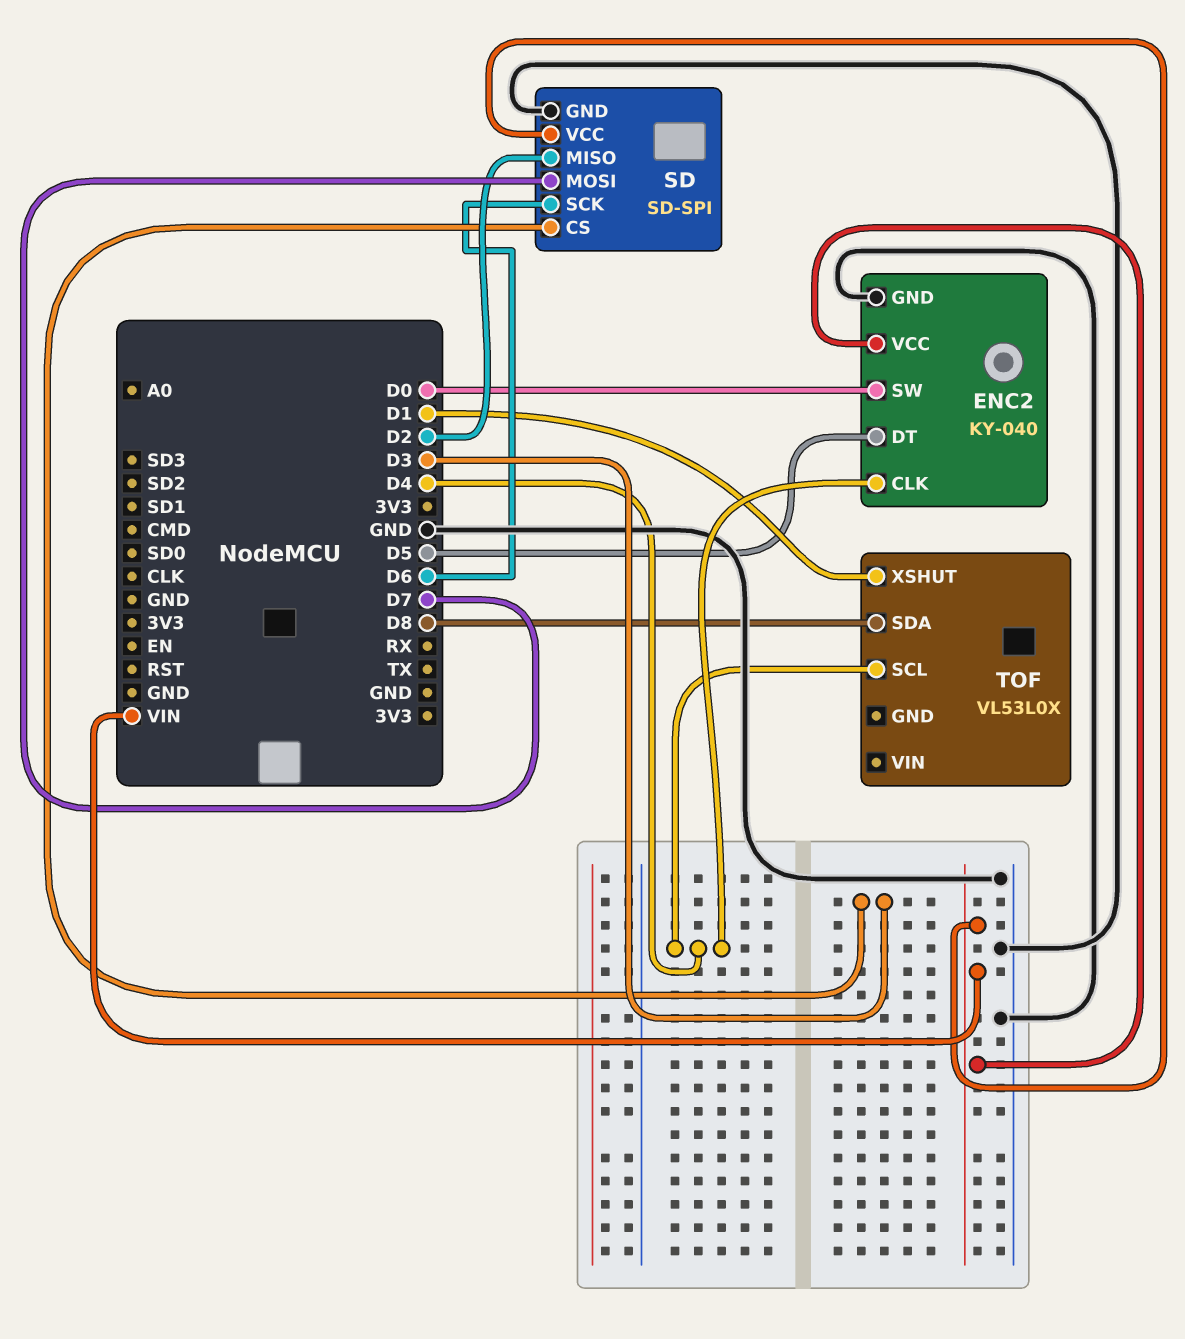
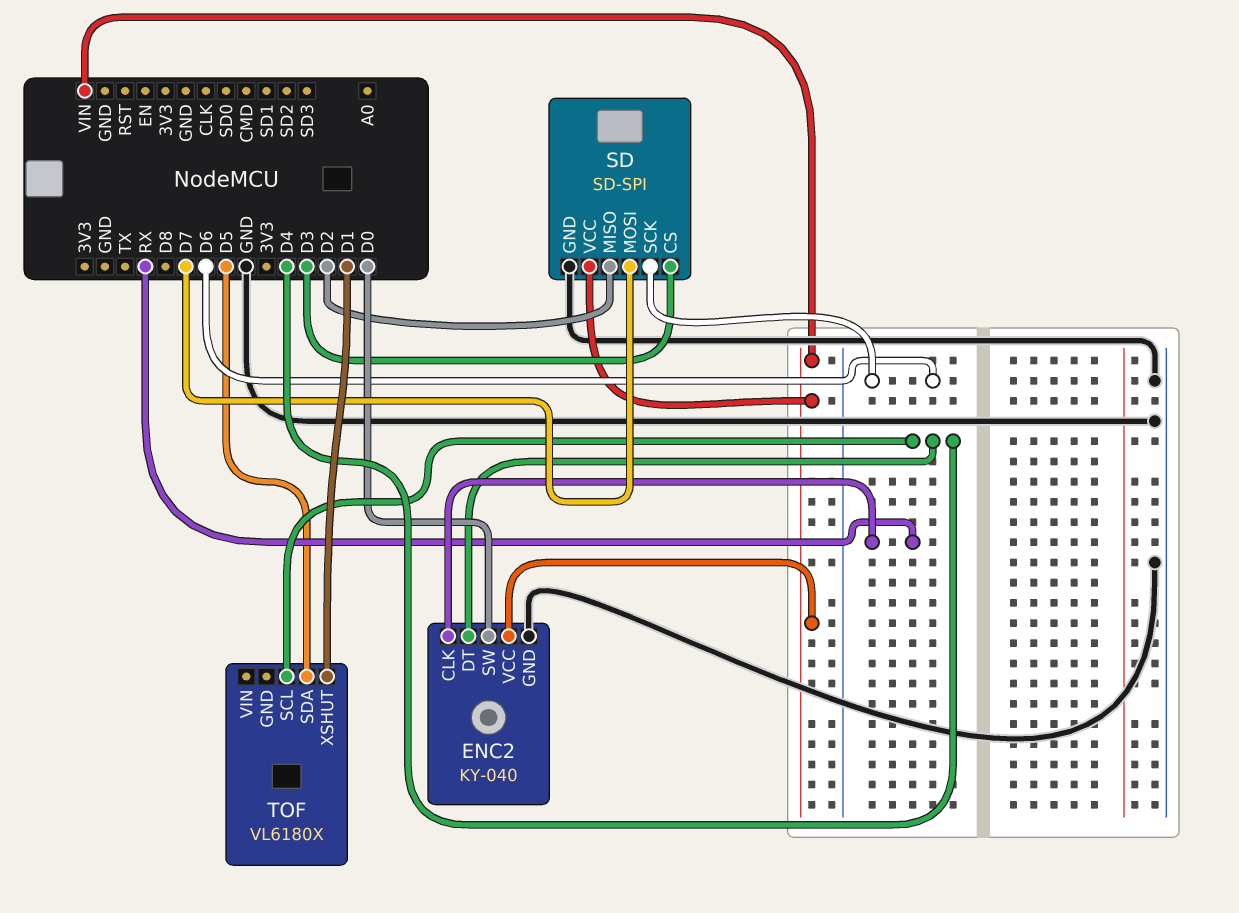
ENC2 pin CLK: D4 -> RX
ENC2 pin DT: D5 -> D4
TOF: VL53L0X -> VL6180X
TOF pin SDA: D8 -> D5

